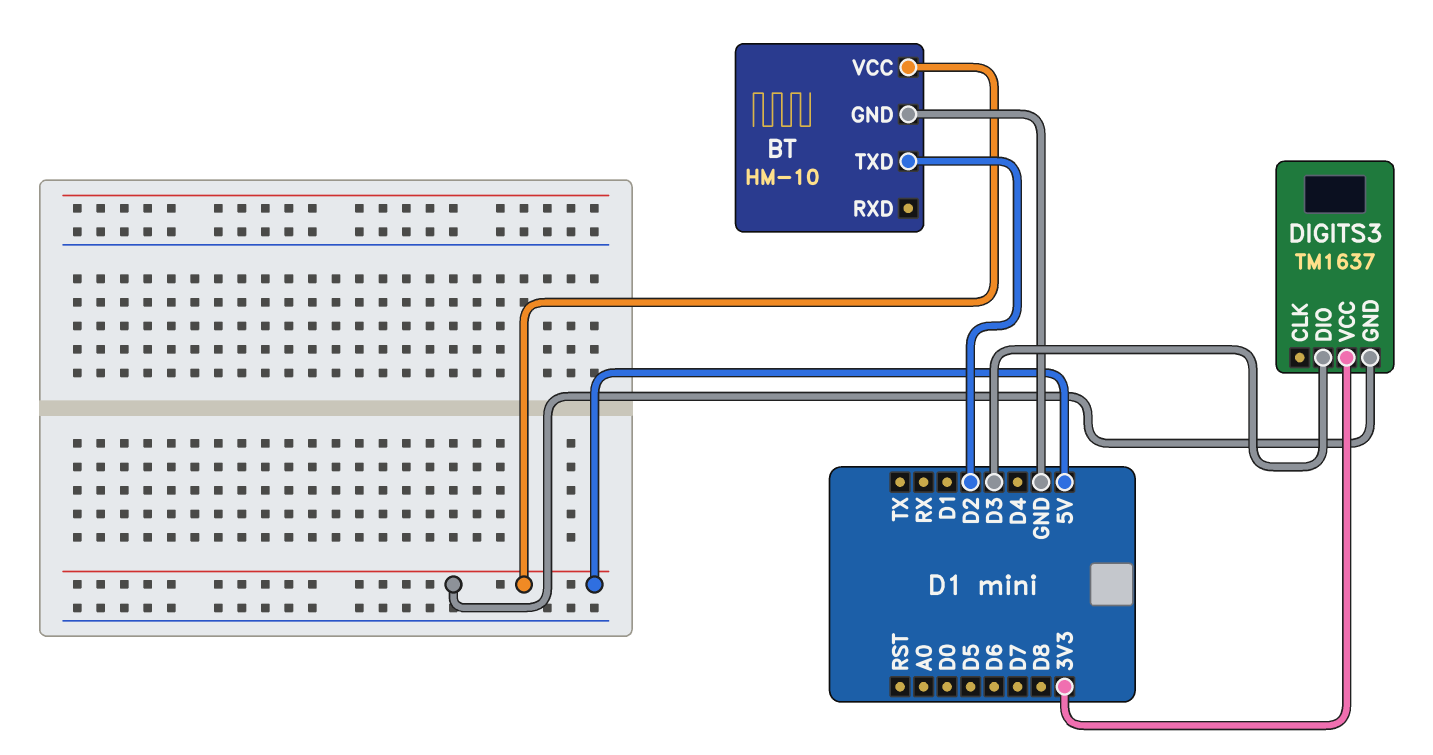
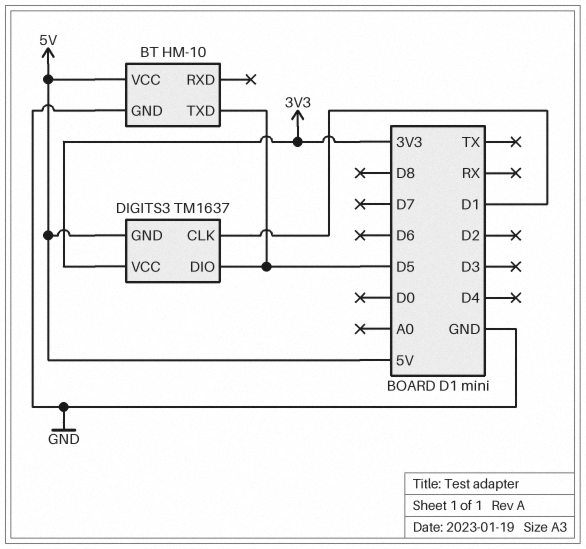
BT pin TXD: D2 -> D5
DIGITS3 pin CLK: none -> D1
DIGITS3 pin DIO: D3 -> D5

